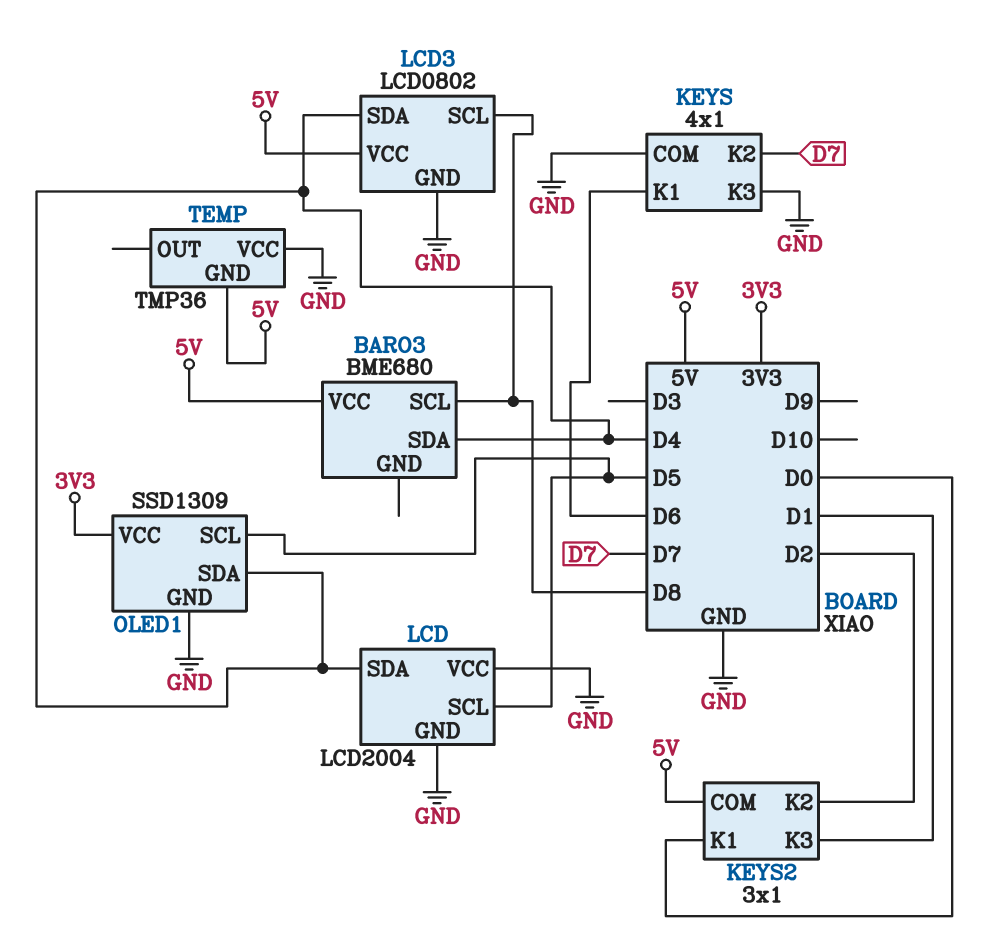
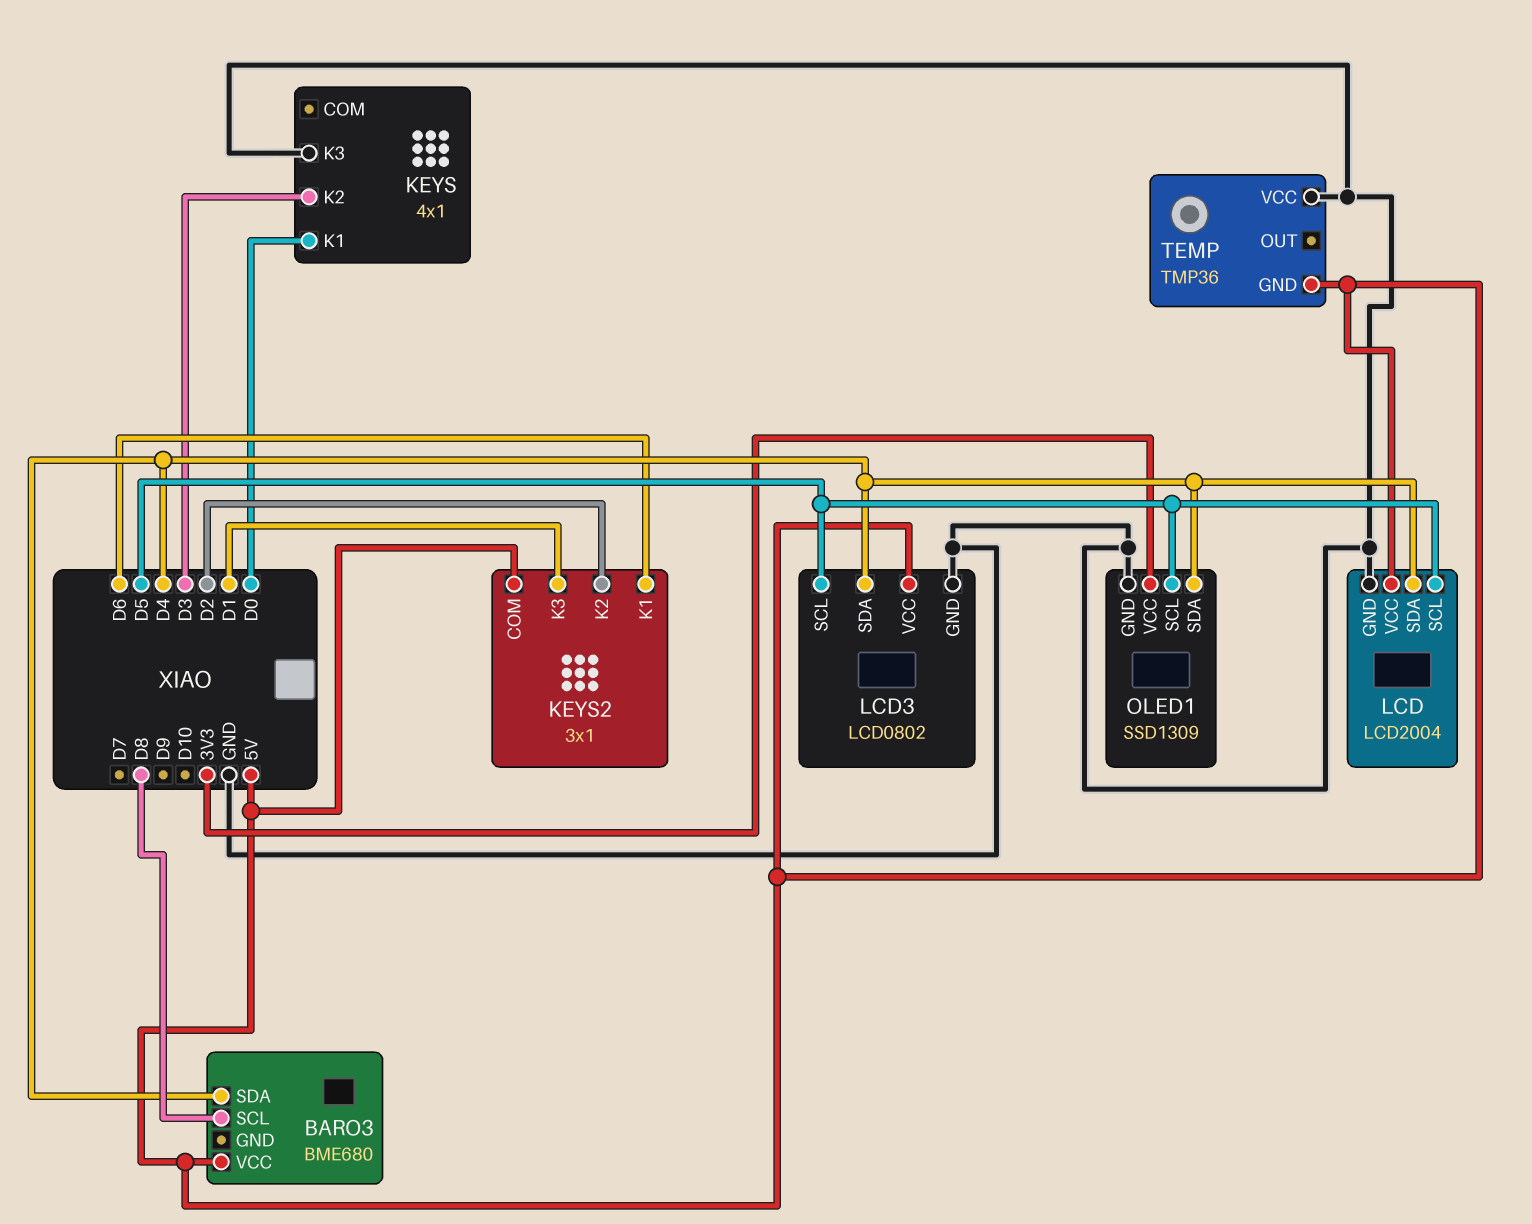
KEYS pin COM: GND -> none
KEYS pin K1: D6 -> D0
KEYS pin K2: D7 -> D3
KEYS2 pin K1: D0 -> D6
LCD pin VCC: GND -> 5V
LCD3 pin SCL: D8 -> D5

